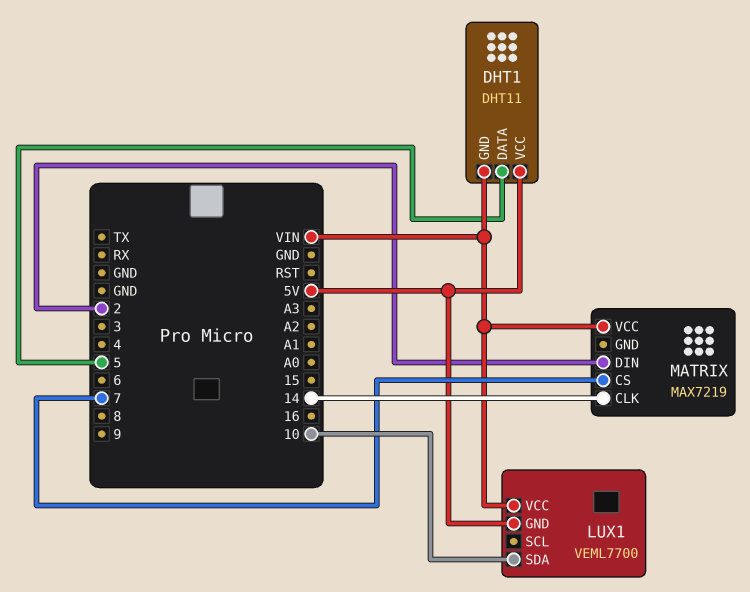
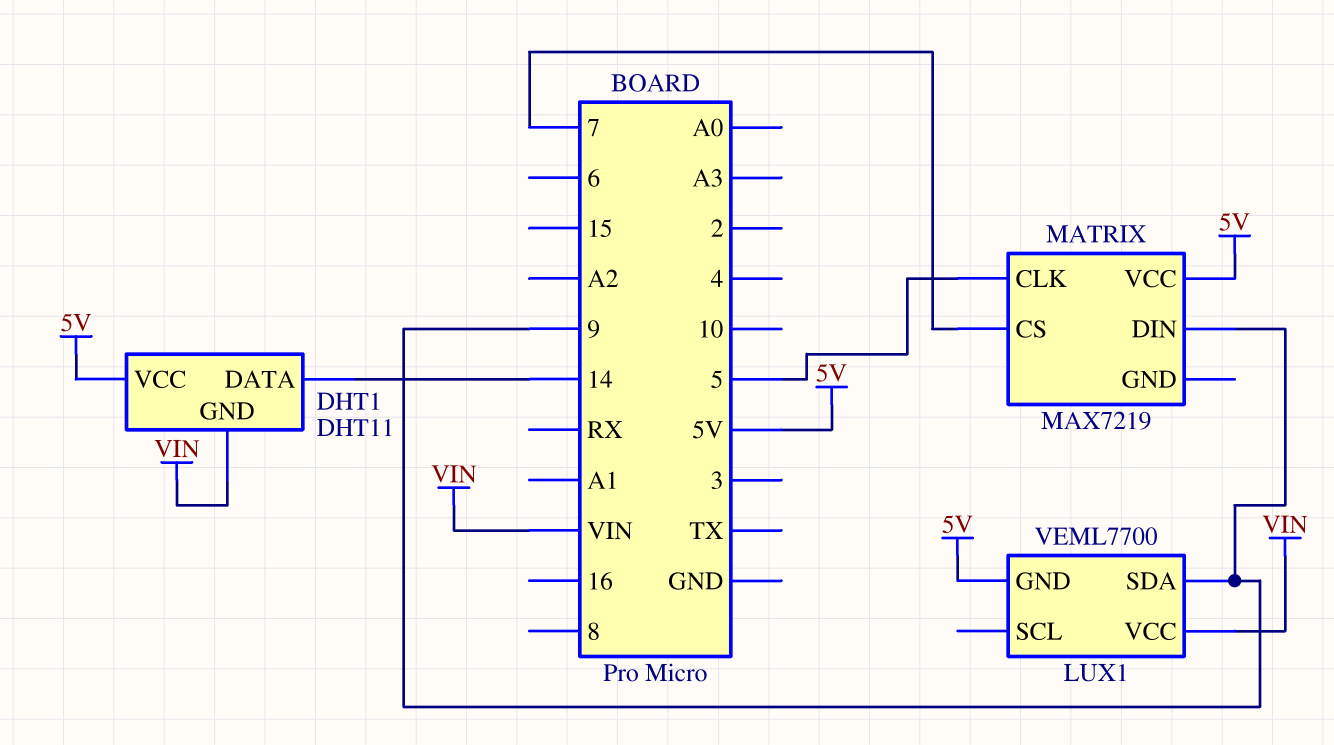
DHT1 pin DATA: 5 -> 14
LUX1 pin SDA: 10 -> 9
MATRIX pin CLK: 14 -> 5
MATRIX pin DIN: 2 -> 9
MATRIX pin VCC: VIN -> 5V

